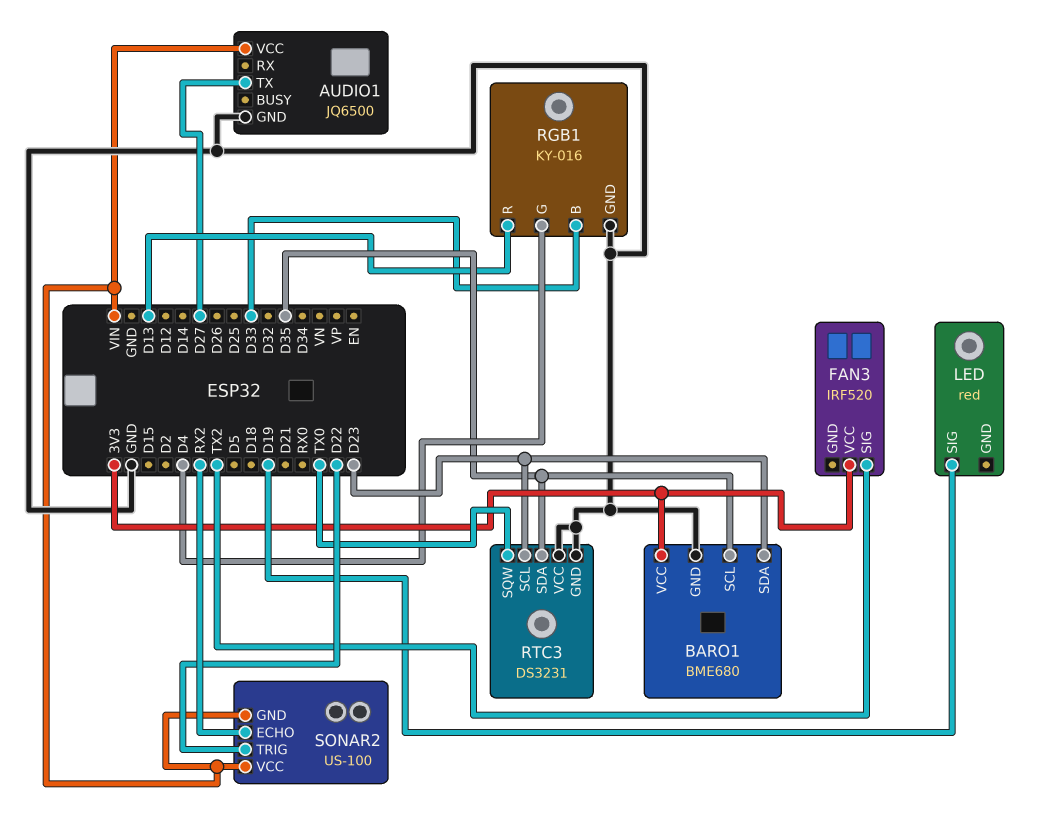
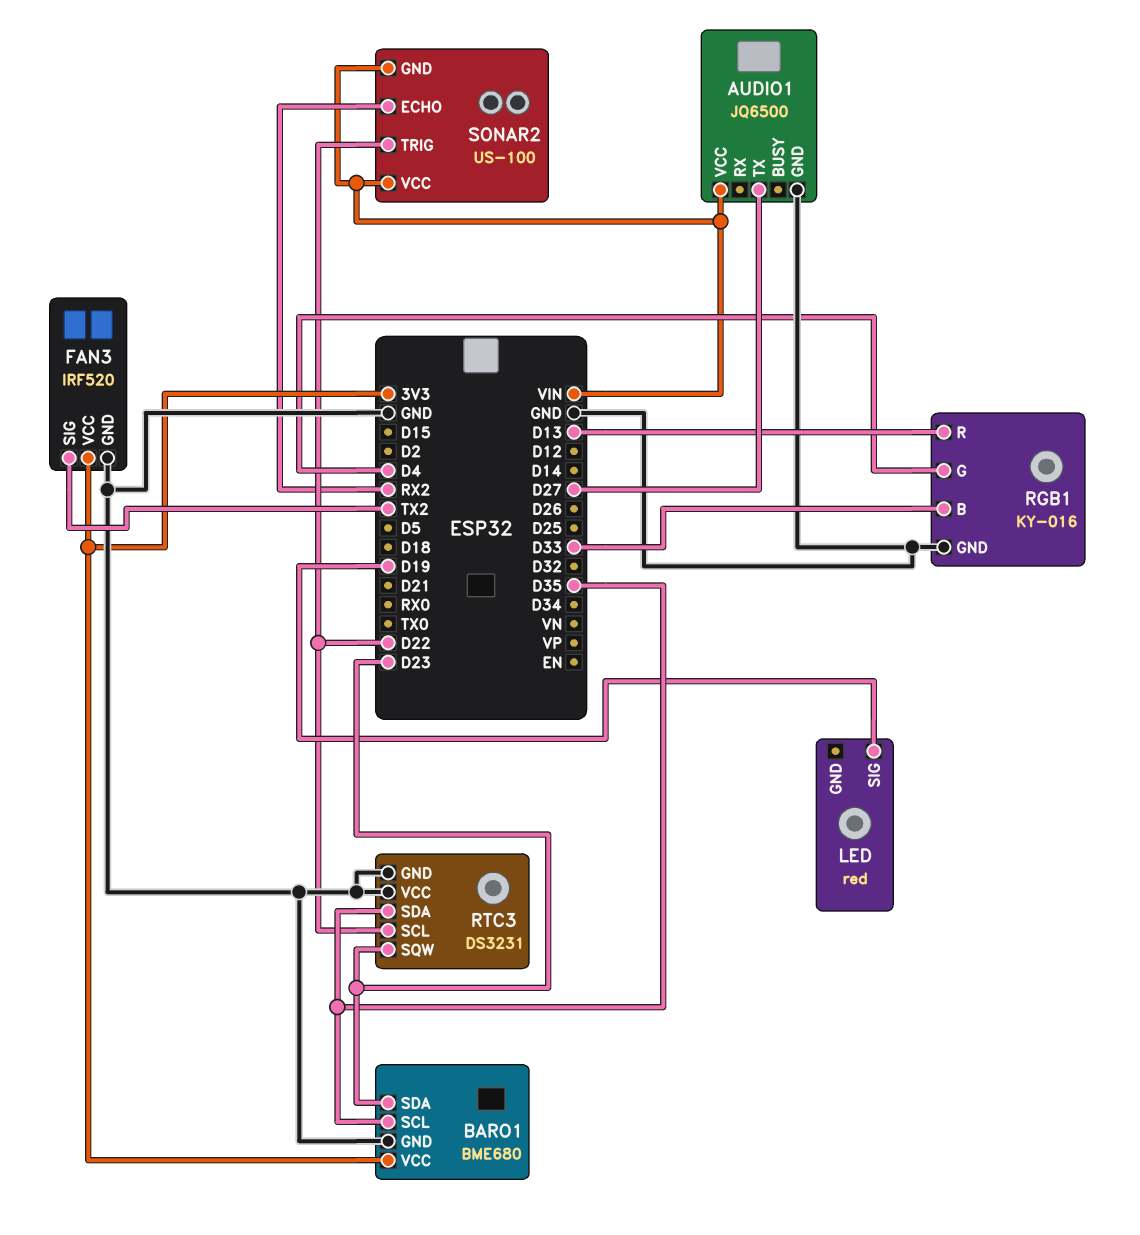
FAN3 pin GND: none -> GND
RTC3 pin SCL: D23 -> D22
RTC3 pin SQW: TX0 -> D23

